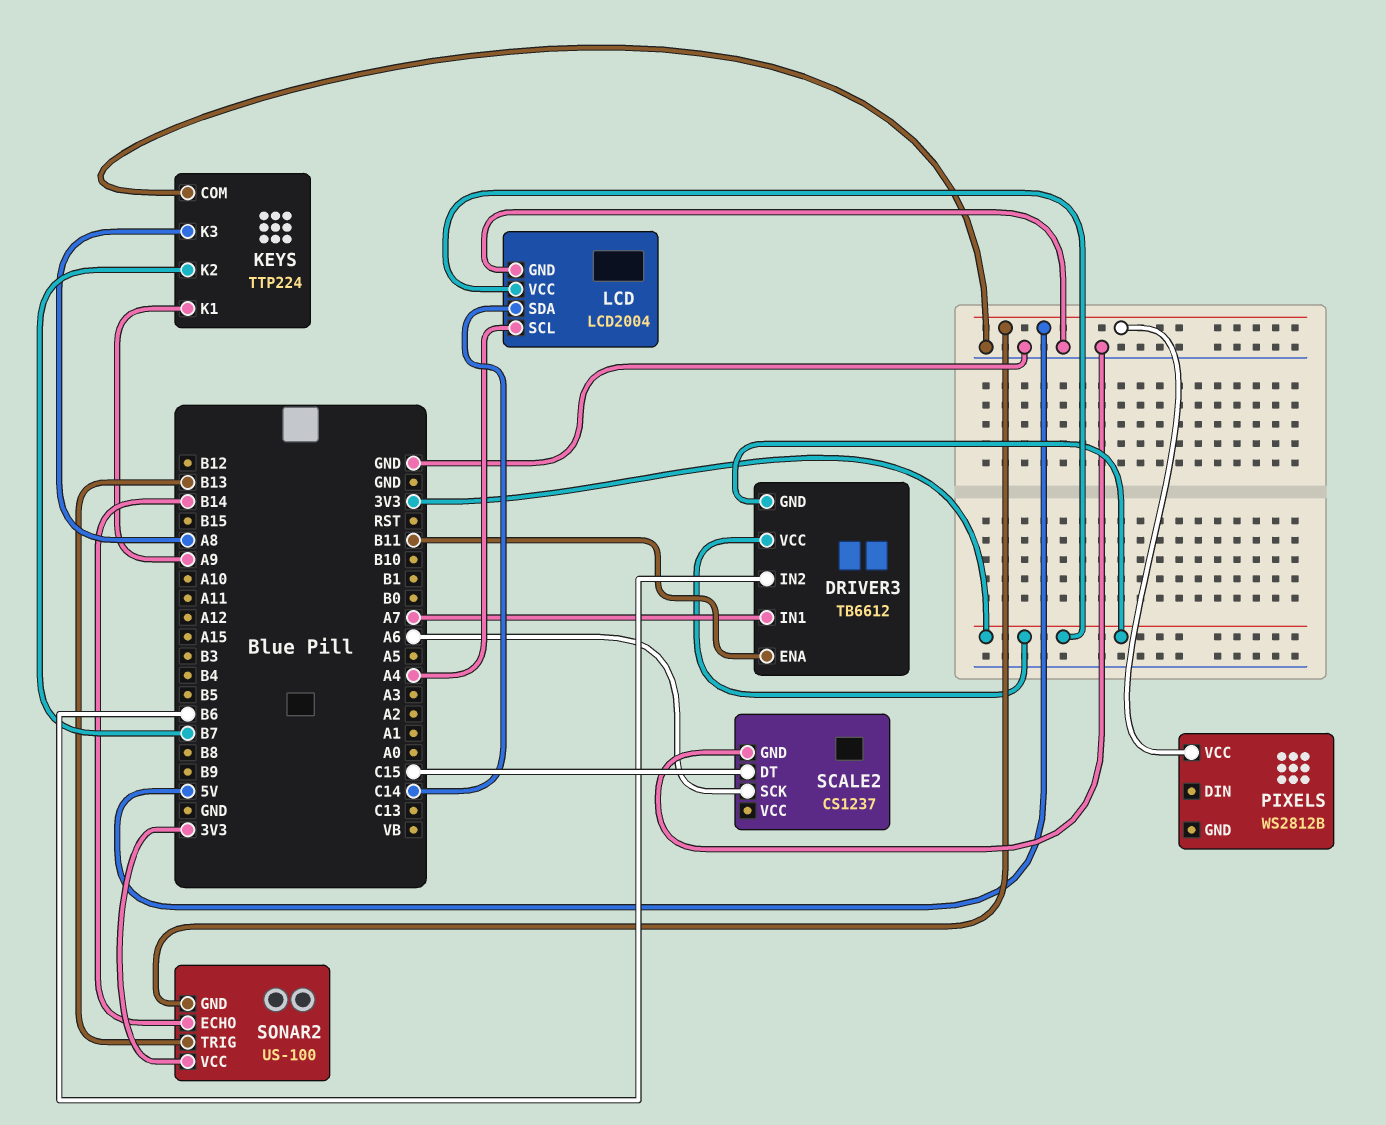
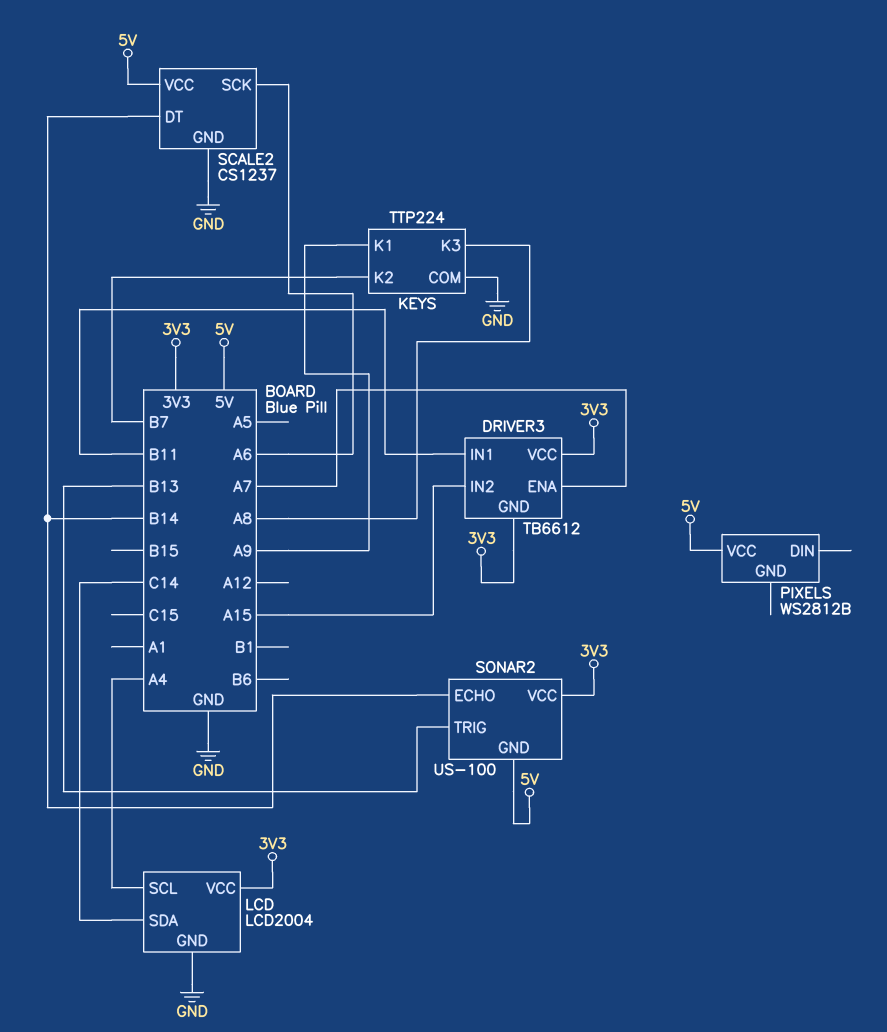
DRIVER3 pin ENA: B11 -> A7
DRIVER3 pin IN1: A7 -> B11
DRIVER3 pin IN2: B6 -> A15
SCALE2 pin DT: C15 -> B14
SCALE2 pin VCC: none -> 5V

